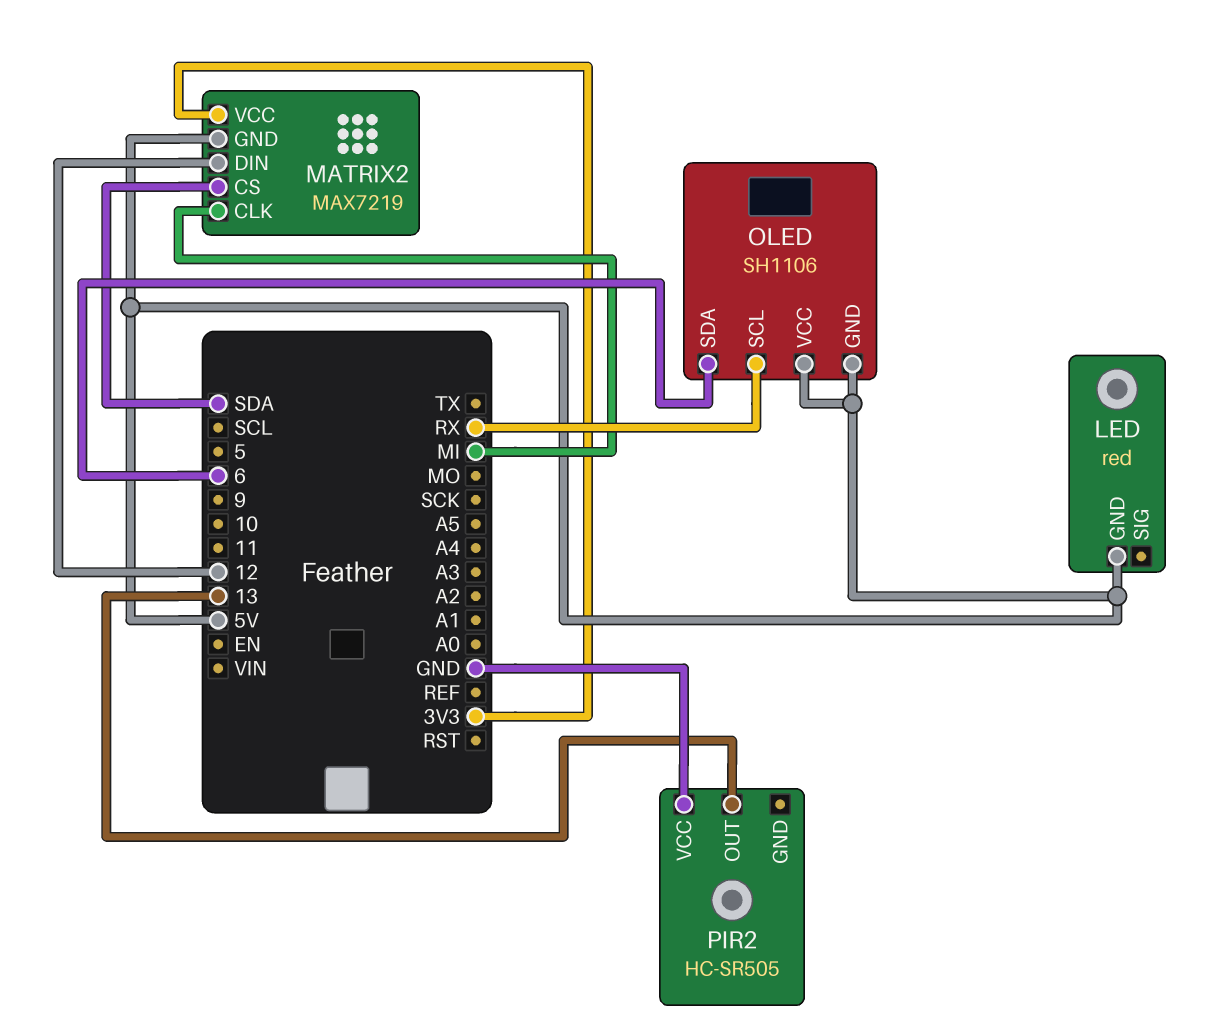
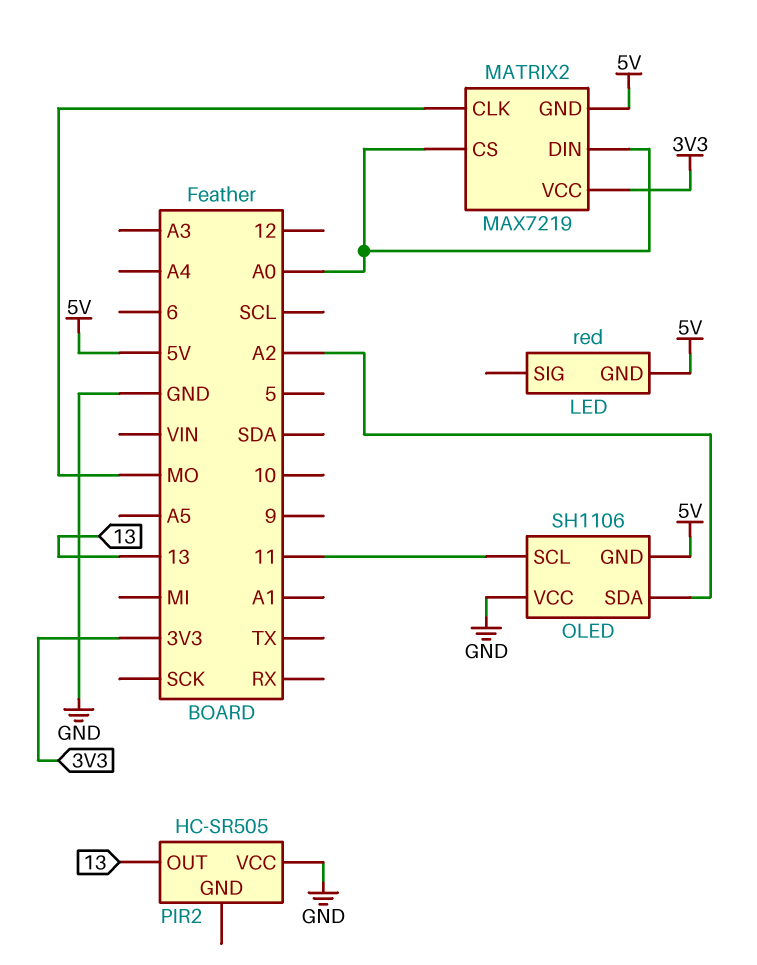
MATRIX2 pin CLK: MI -> MO
MATRIX2 pin CS: SDA -> A0
MATRIX2 pin DIN: 12 -> A0
OLED pin SCL: RX -> 11
OLED pin SDA: 6 -> A2
OLED pin VCC: 5V -> GND

